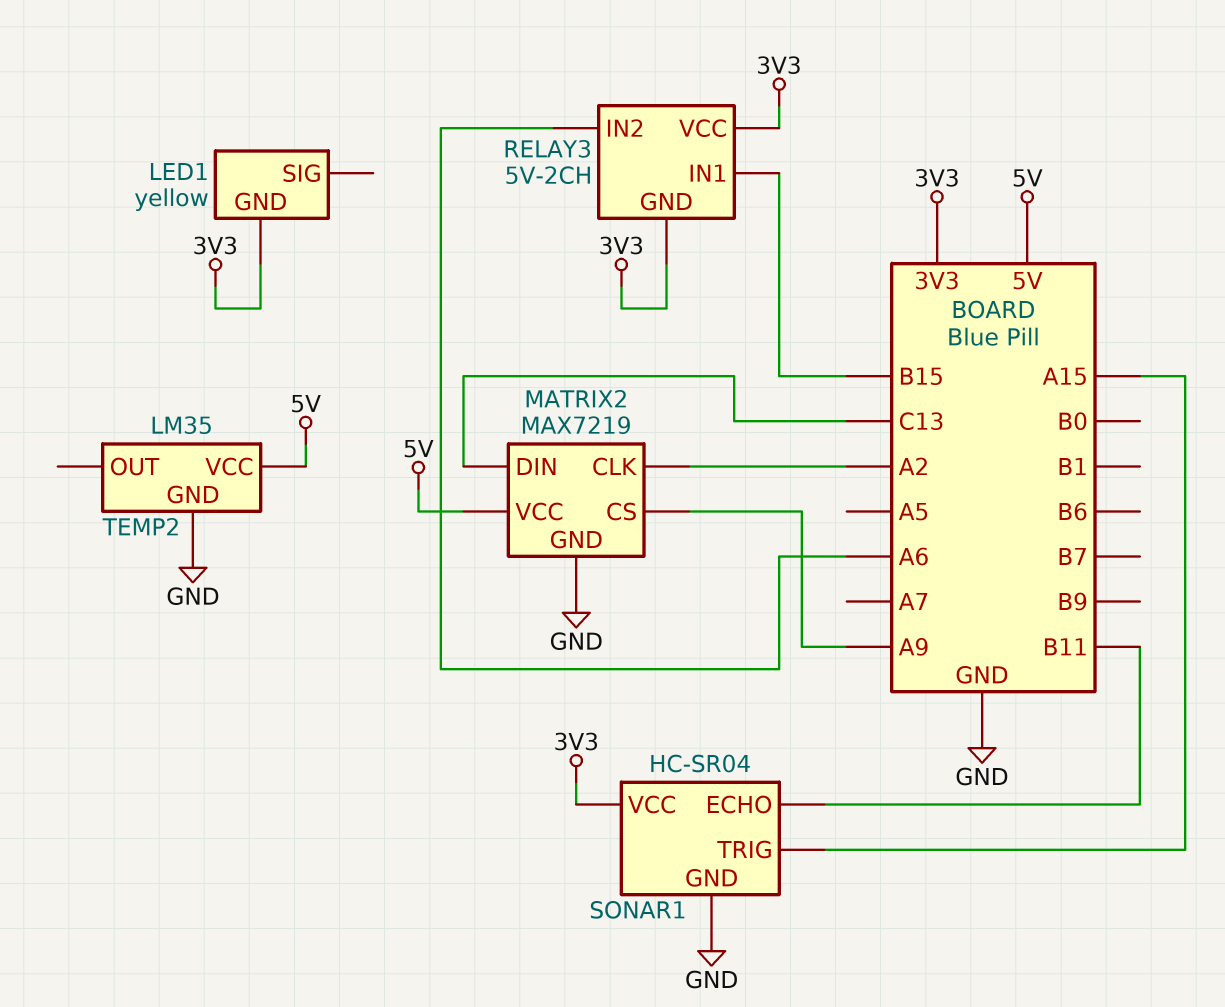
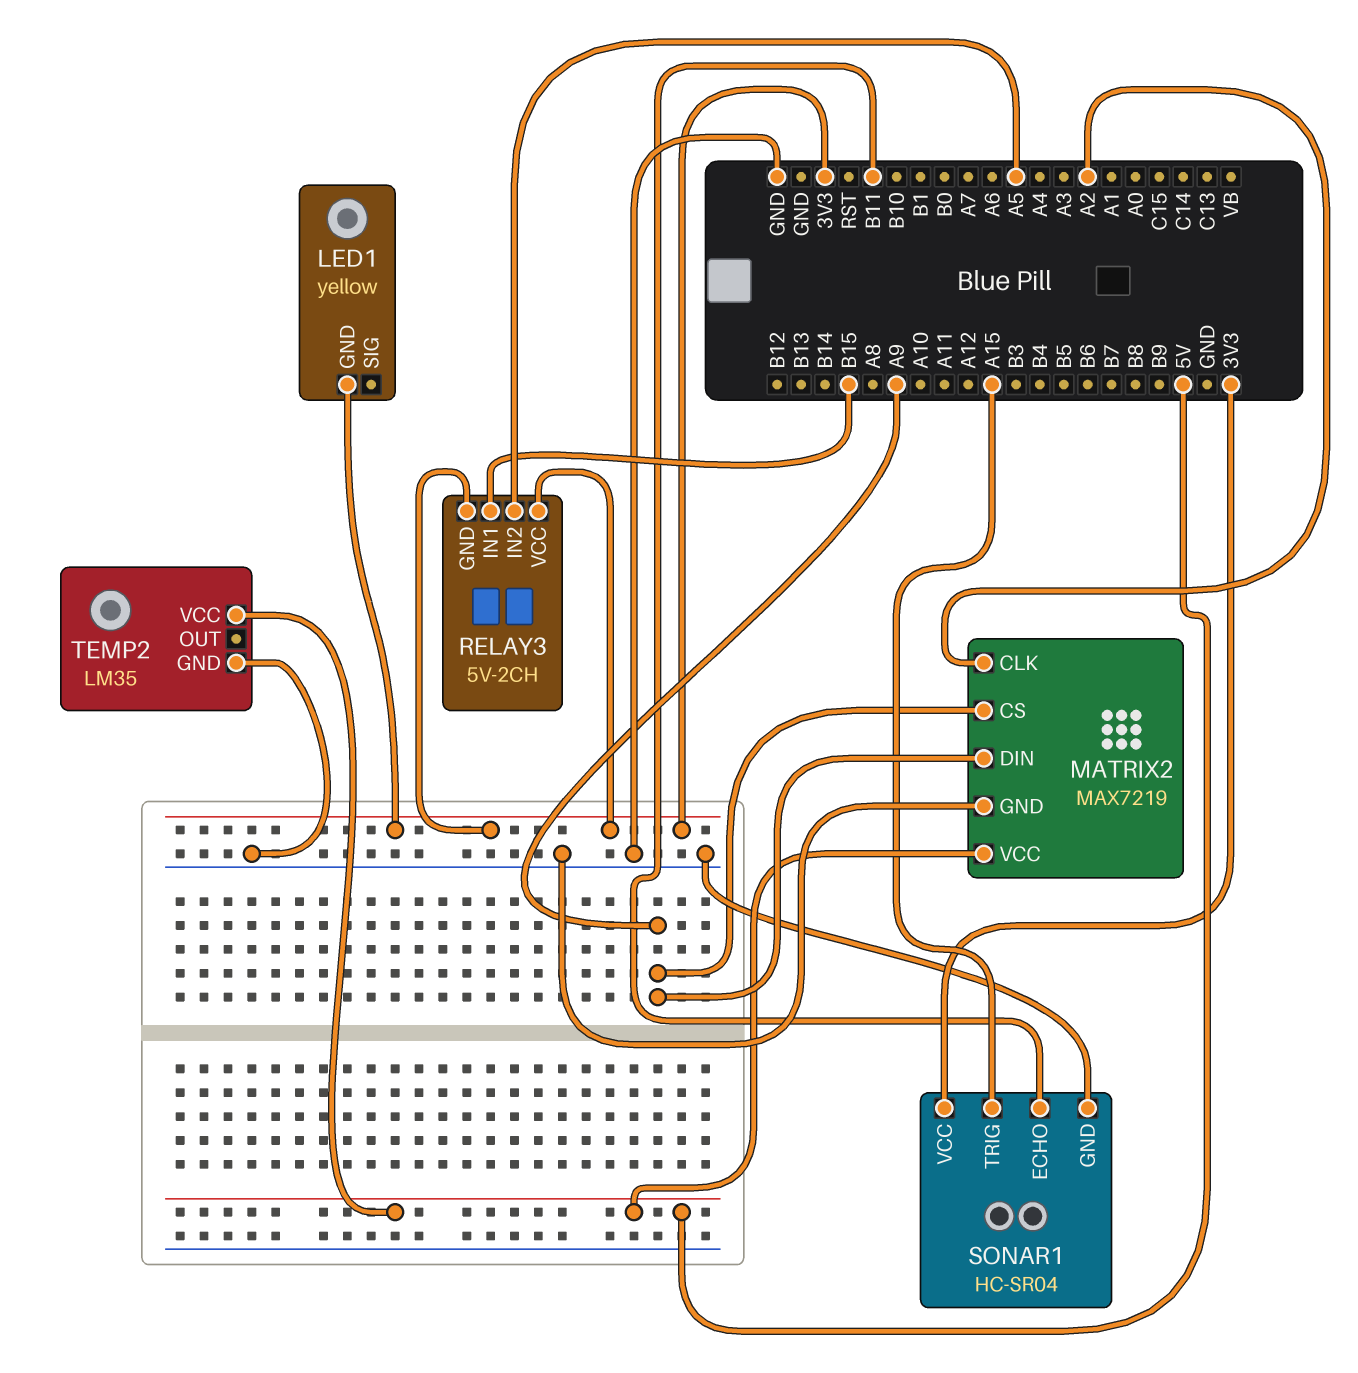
MATRIX2 pin DIN: C13 -> A9
RELAY3 pin IN2: A6 -> A5

